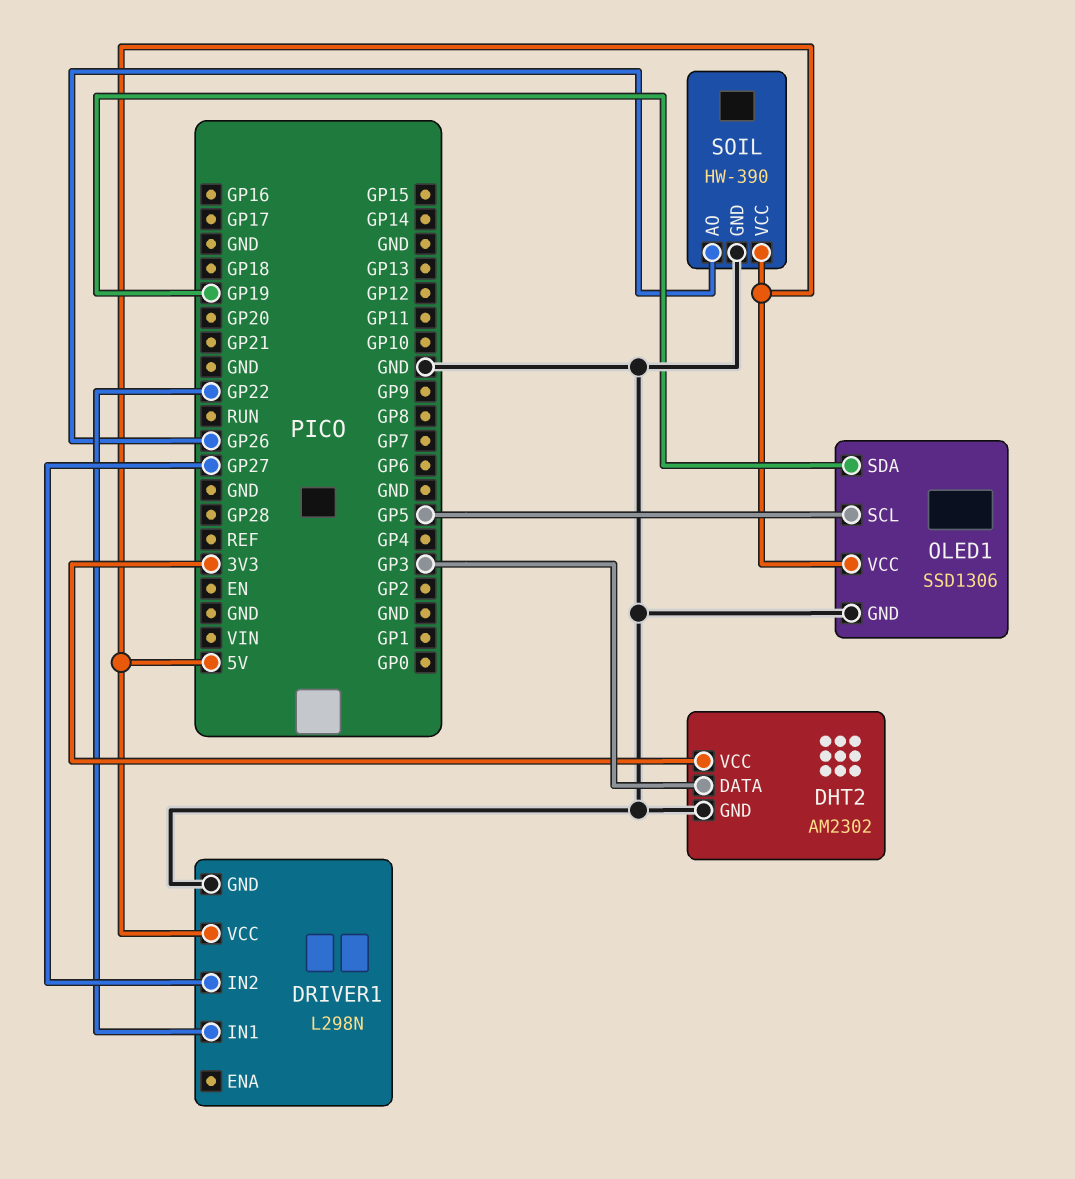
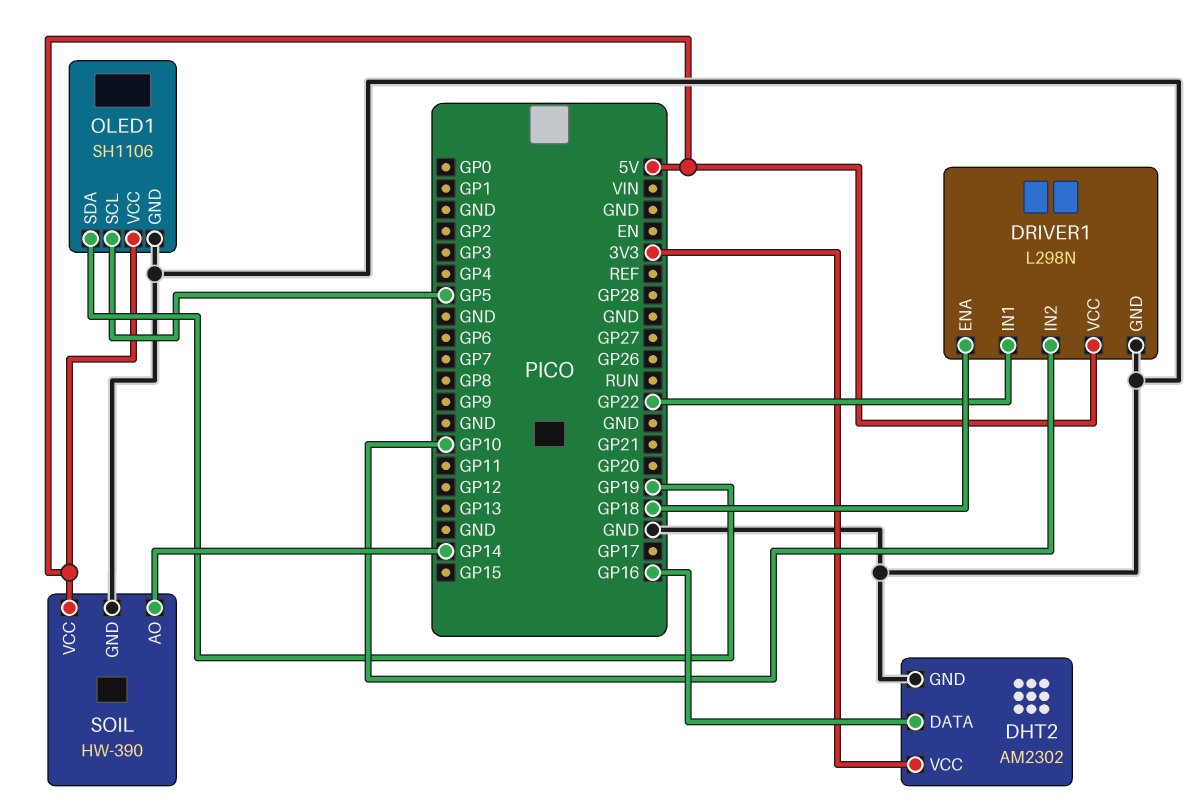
DHT2 pin DATA: GP3 -> GP16
DRIVER1 pin ENA: none -> GP18
DRIVER1 pin IN2: GP27 -> GP10
OLED1: SSD1306 -> SH1106
SOIL pin AO: GP26 -> GP14

